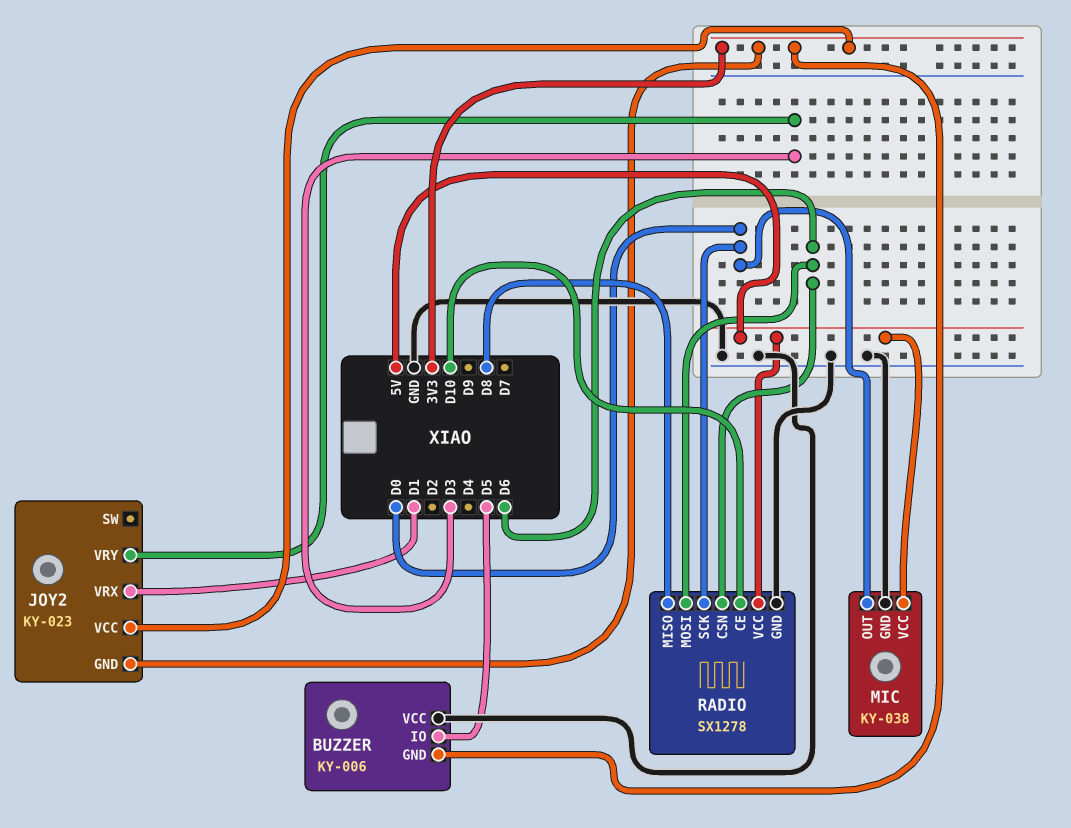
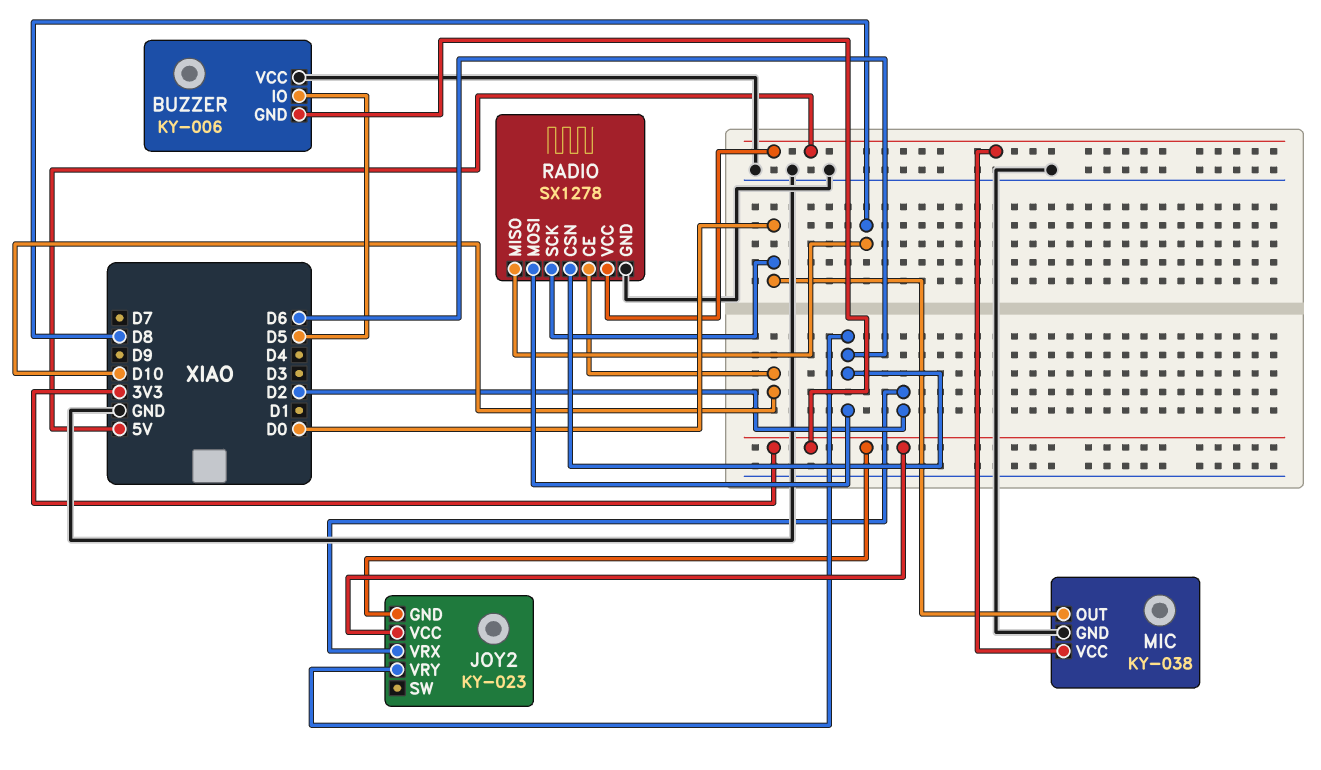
JOY2 pin VRX: D1 -> D2
JOY2 pin VRY: D3 -> D6

